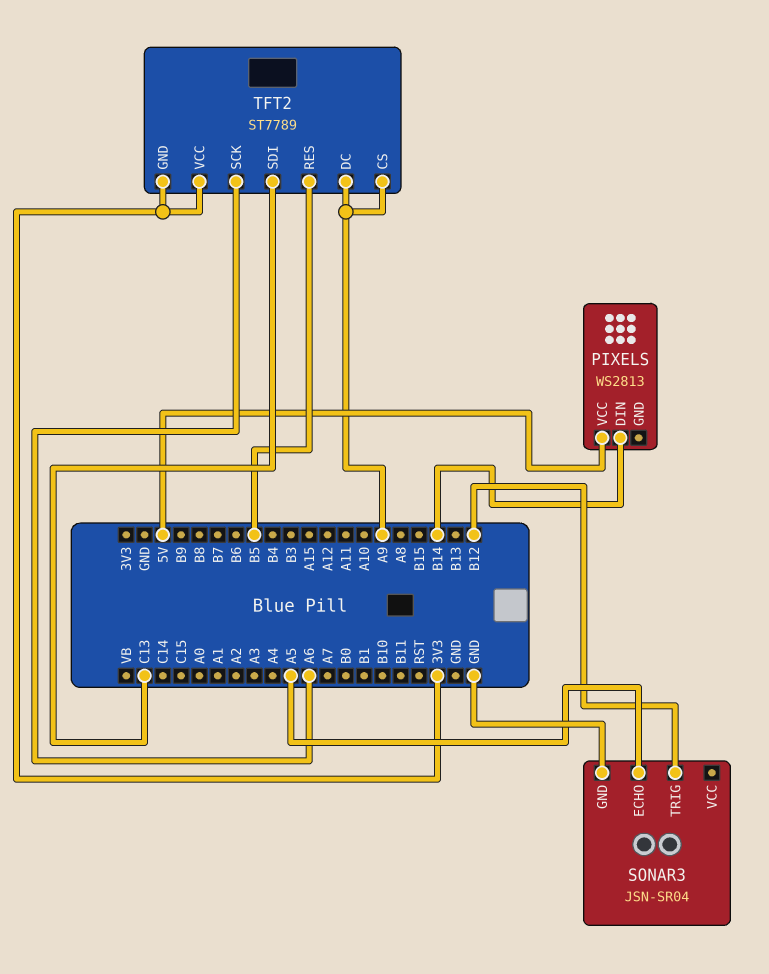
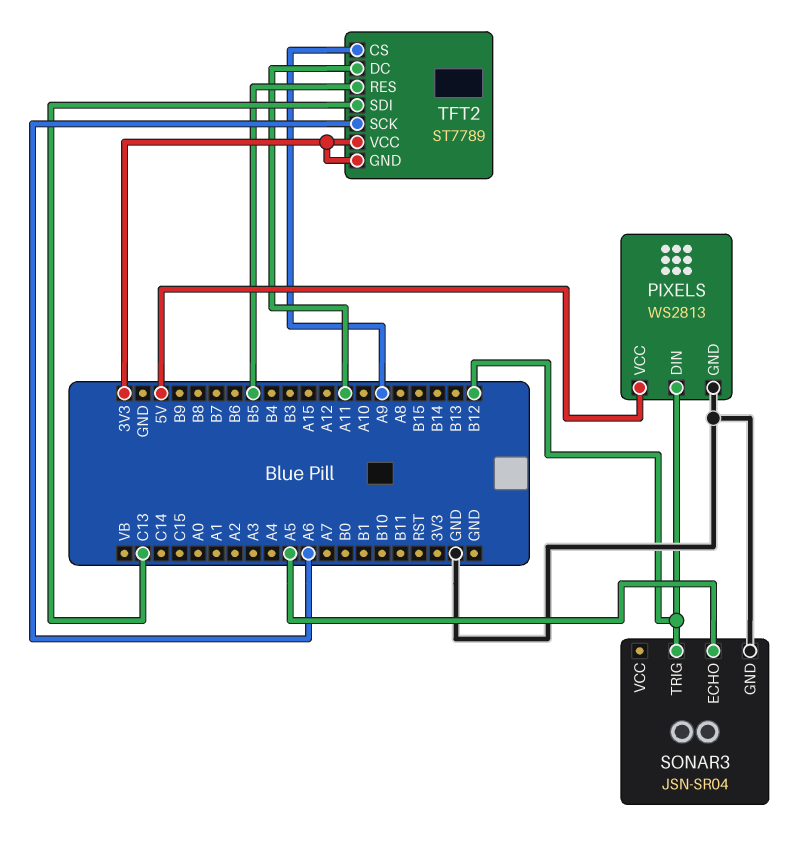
PIXELS pin DIN: B14 -> B12
PIXELS pin GND: none -> GND
TFT2 pin DC: A9 -> A11

